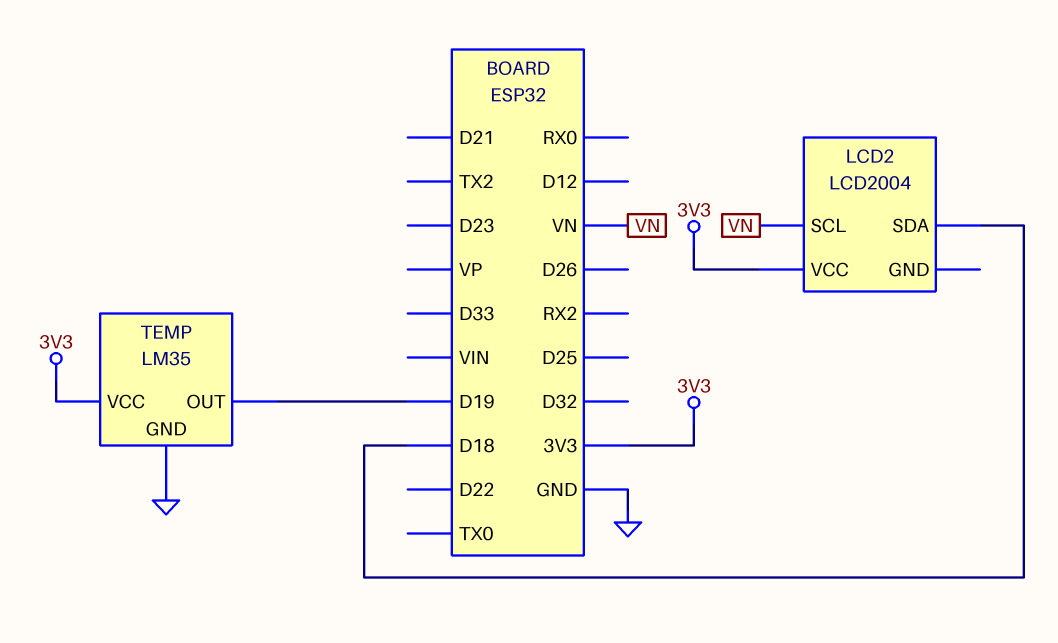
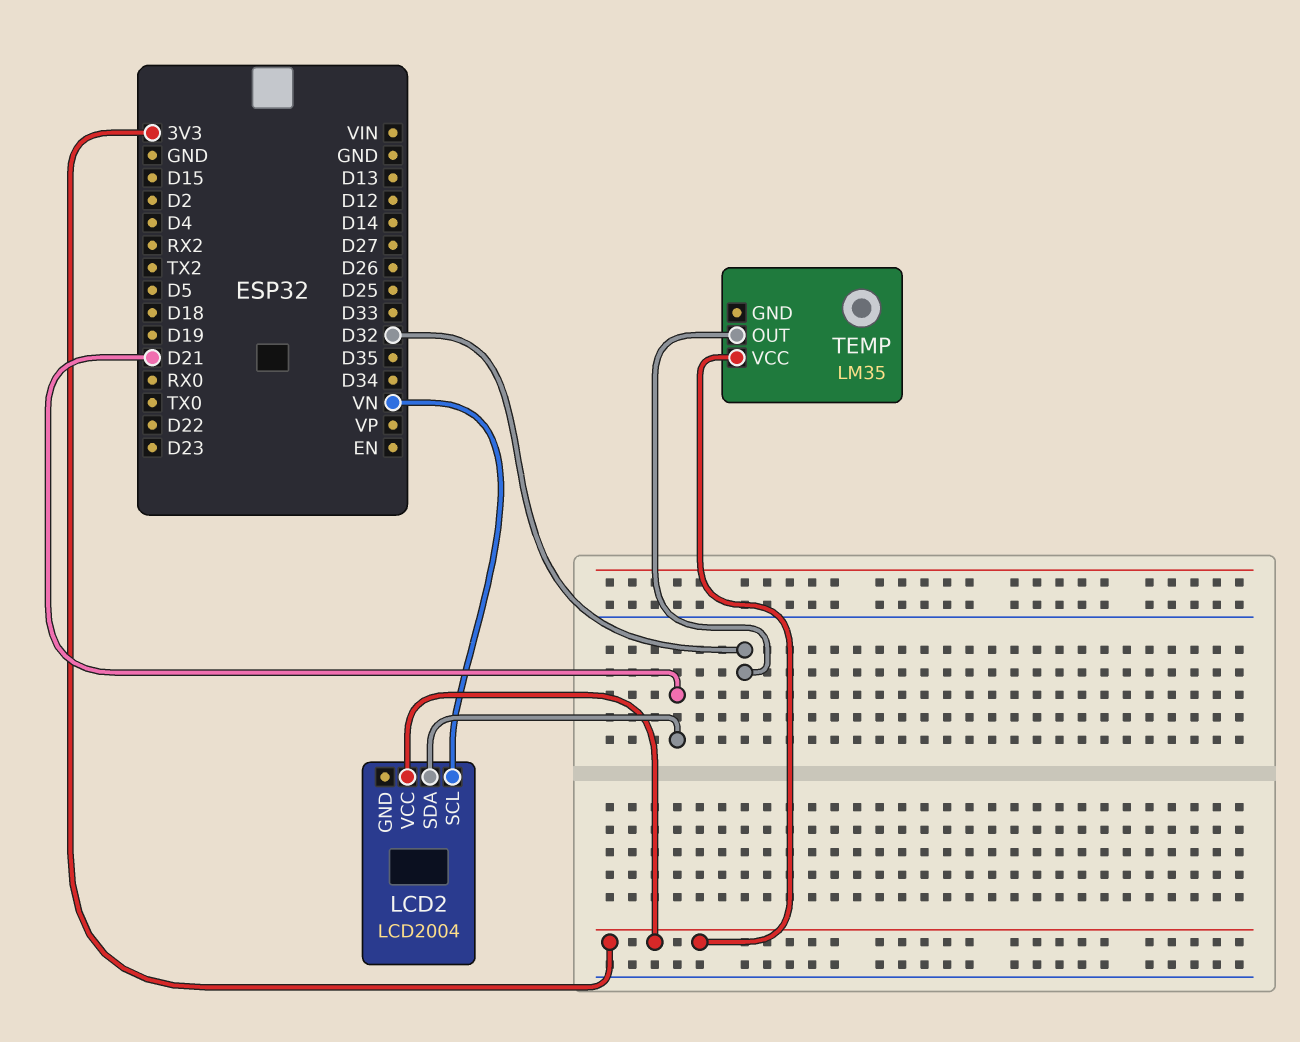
LCD2 pin SDA: D18 -> D21
TEMP pin GND: GND -> none
TEMP pin OUT: D19 -> D32

